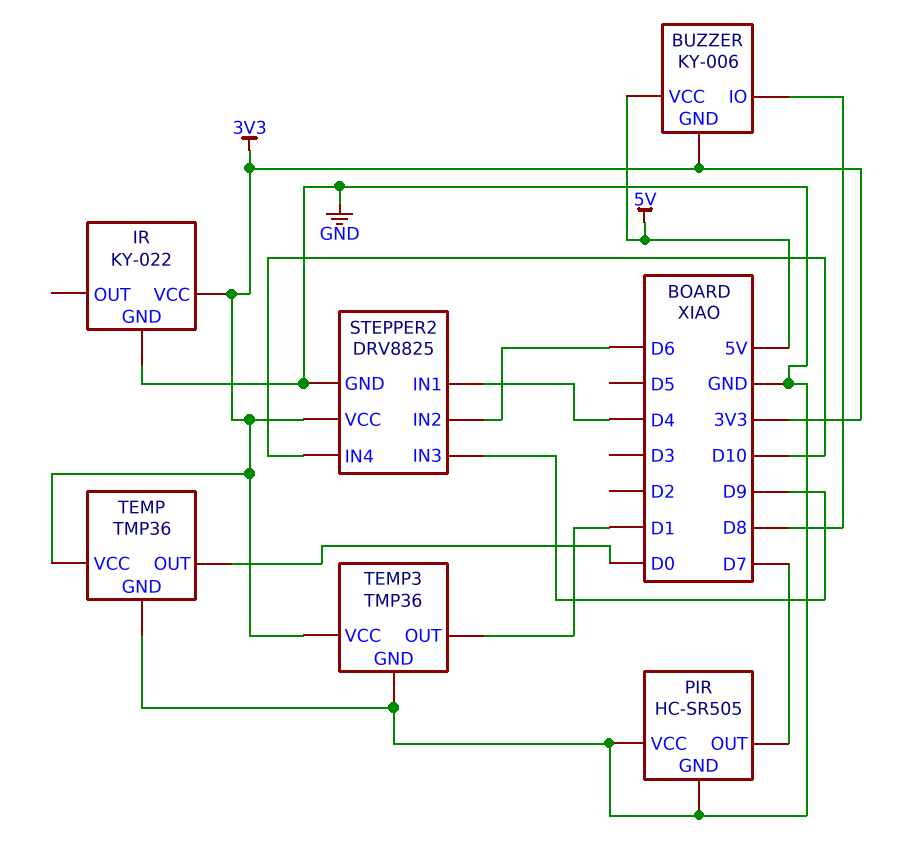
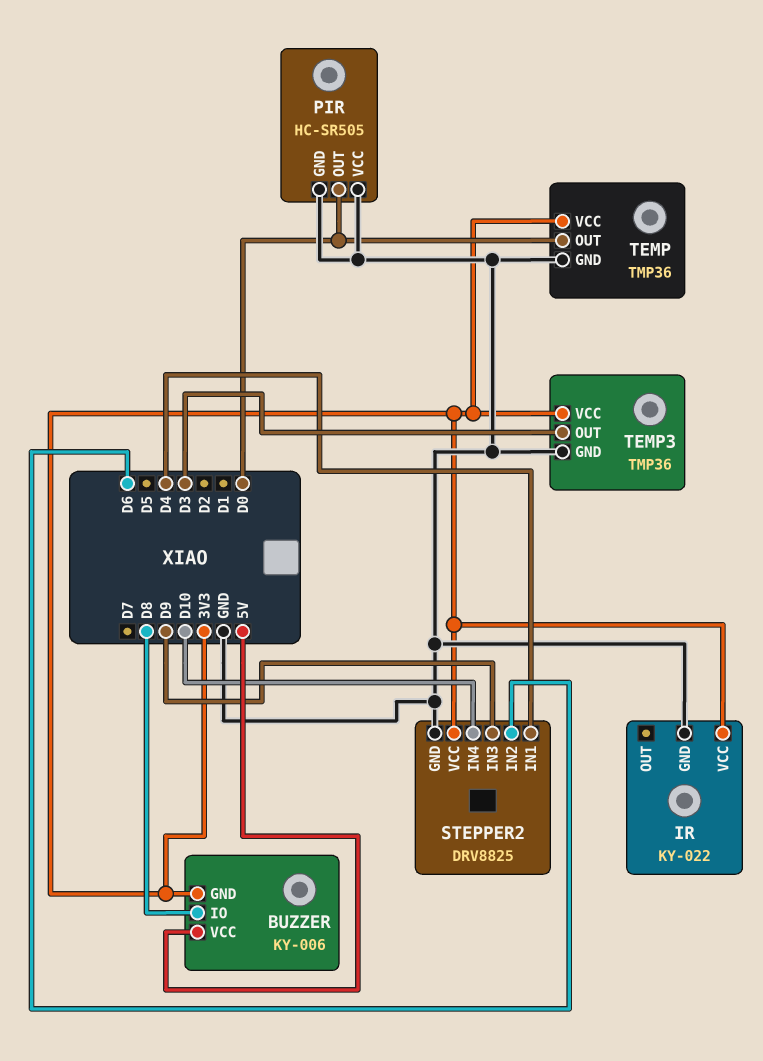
PIR pin OUT: D7 -> D0
TEMP3 pin OUT: D1 -> D3

